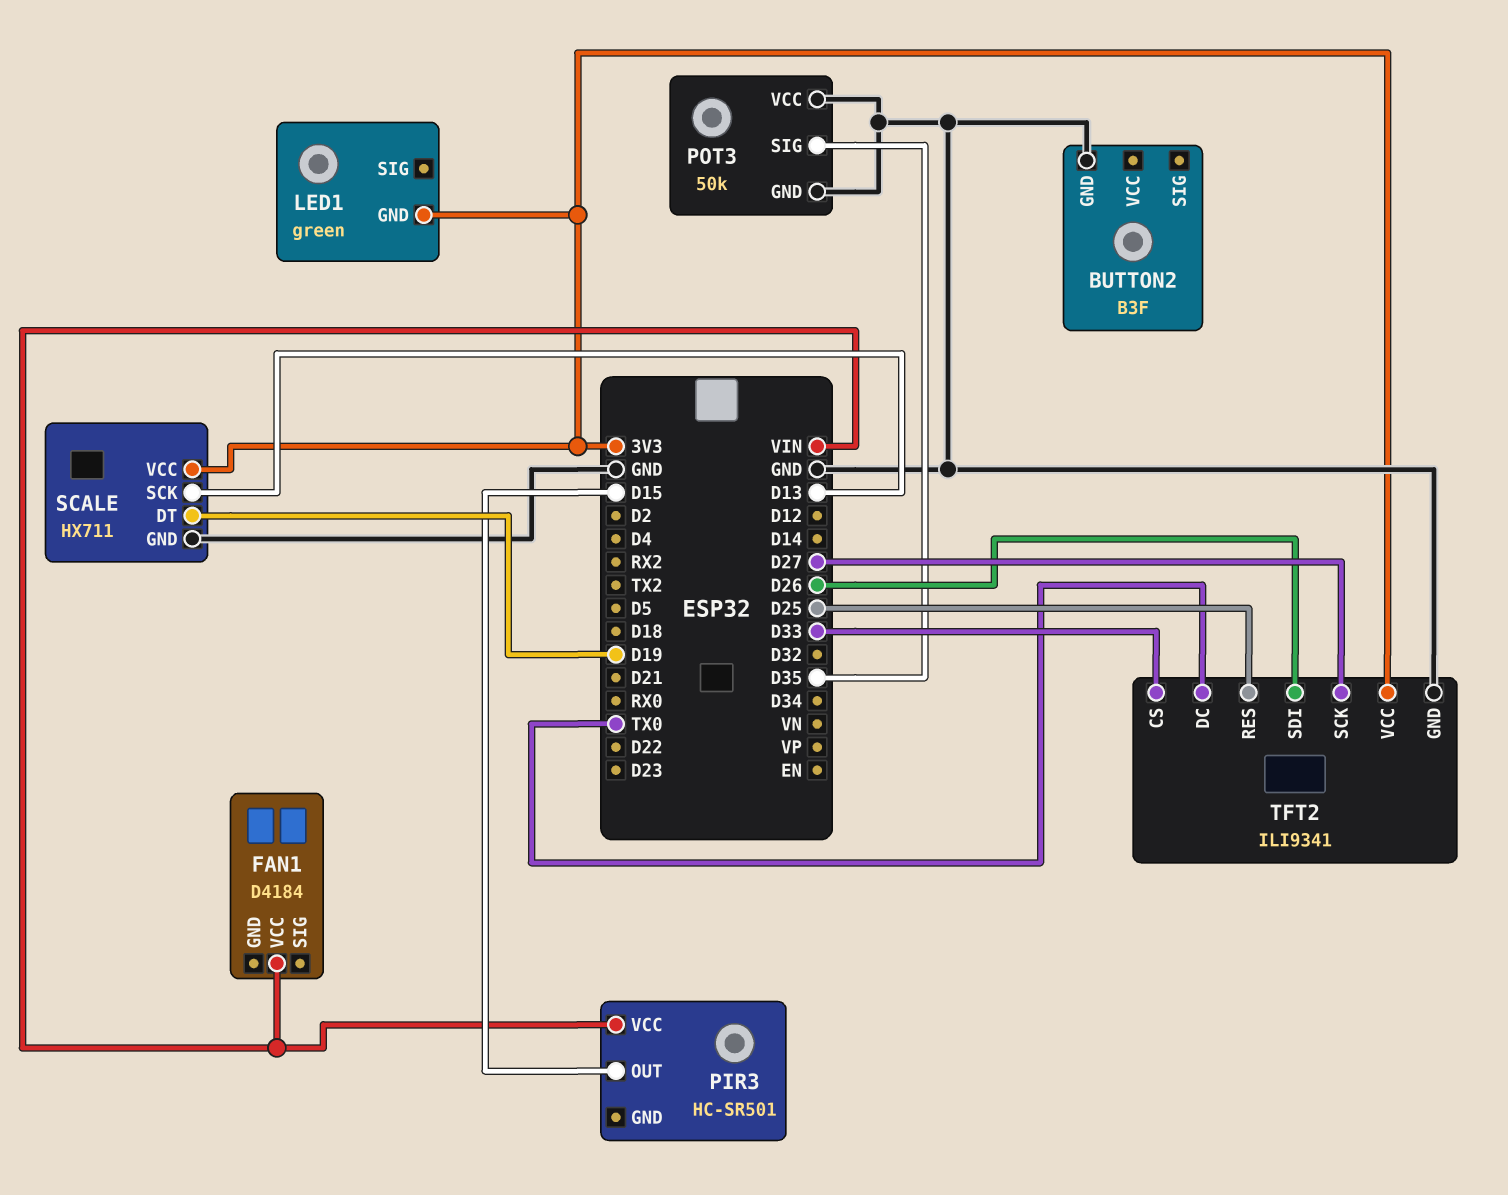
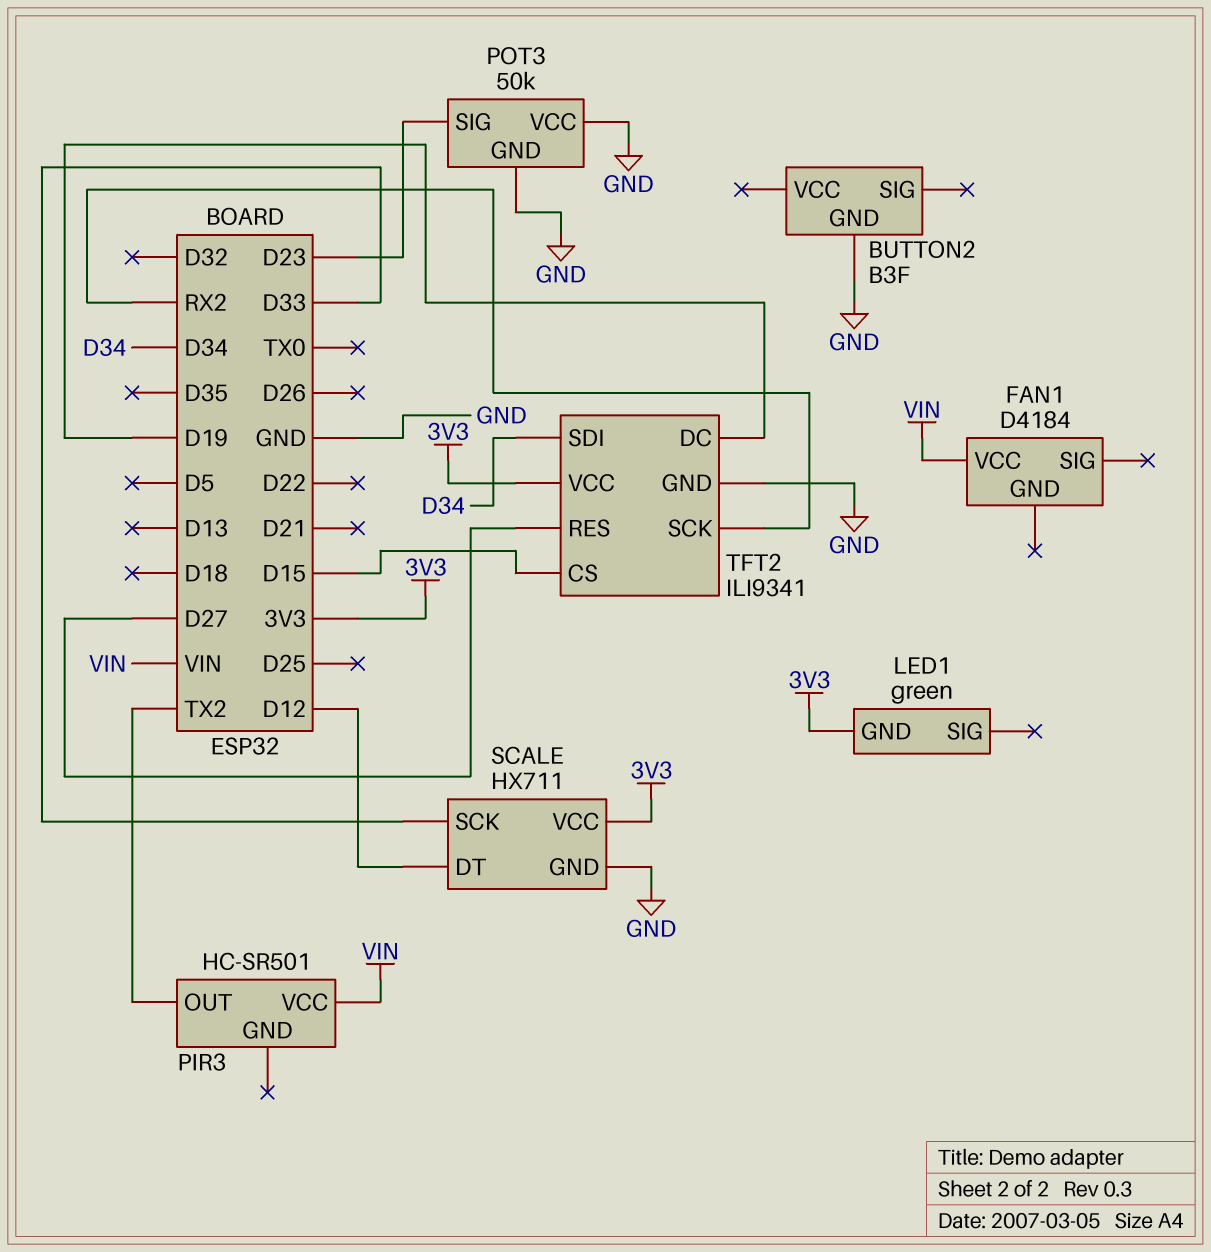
PIR3 pin OUT: D15 -> TX2
POT3 pin SIG: D35 -> D23
SCALE pin DT: D19 -> D12
SCALE pin SCK: D13 -> D33
TFT2 pin CS: D33 -> D15
TFT2 pin DC: TX0 -> D19
TFT2 pin RES: D25 -> D27
TFT2 pin SCK: D27 -> RX2
TFT2 pin SDI: D26 -> D34

